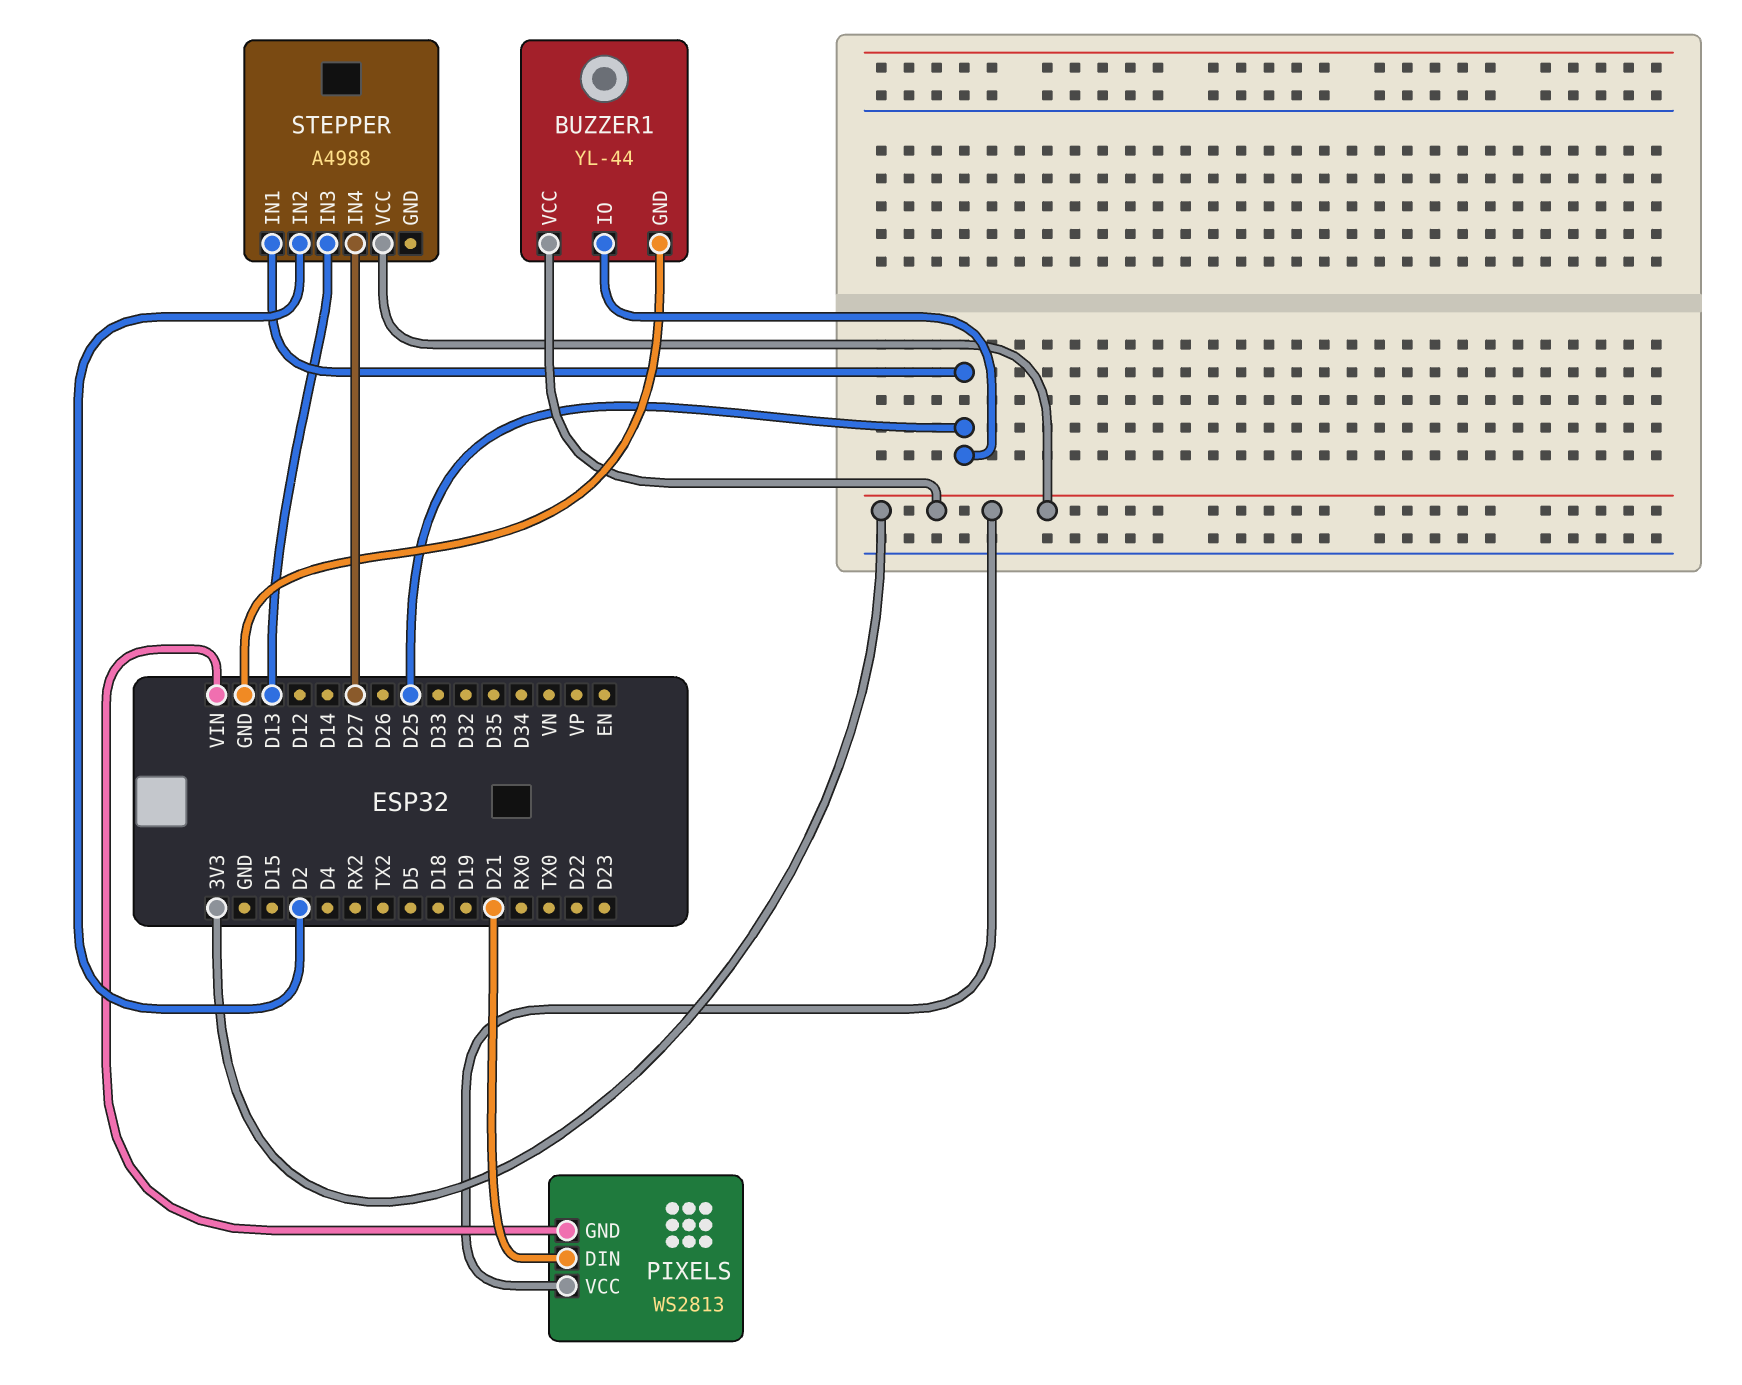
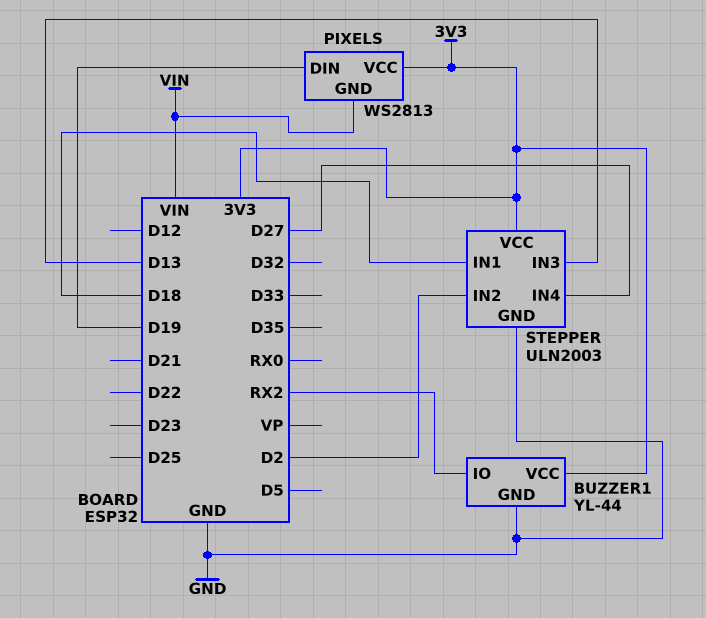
BUZZER1 pin IO: D25 -> RX2
PIXELS pin DIN: D21 -> D19
STEPPER: A4988 -> ULN2003
STEPPER pin GND: none -> GND
STEPPER pin IN1: D25 -> D18

